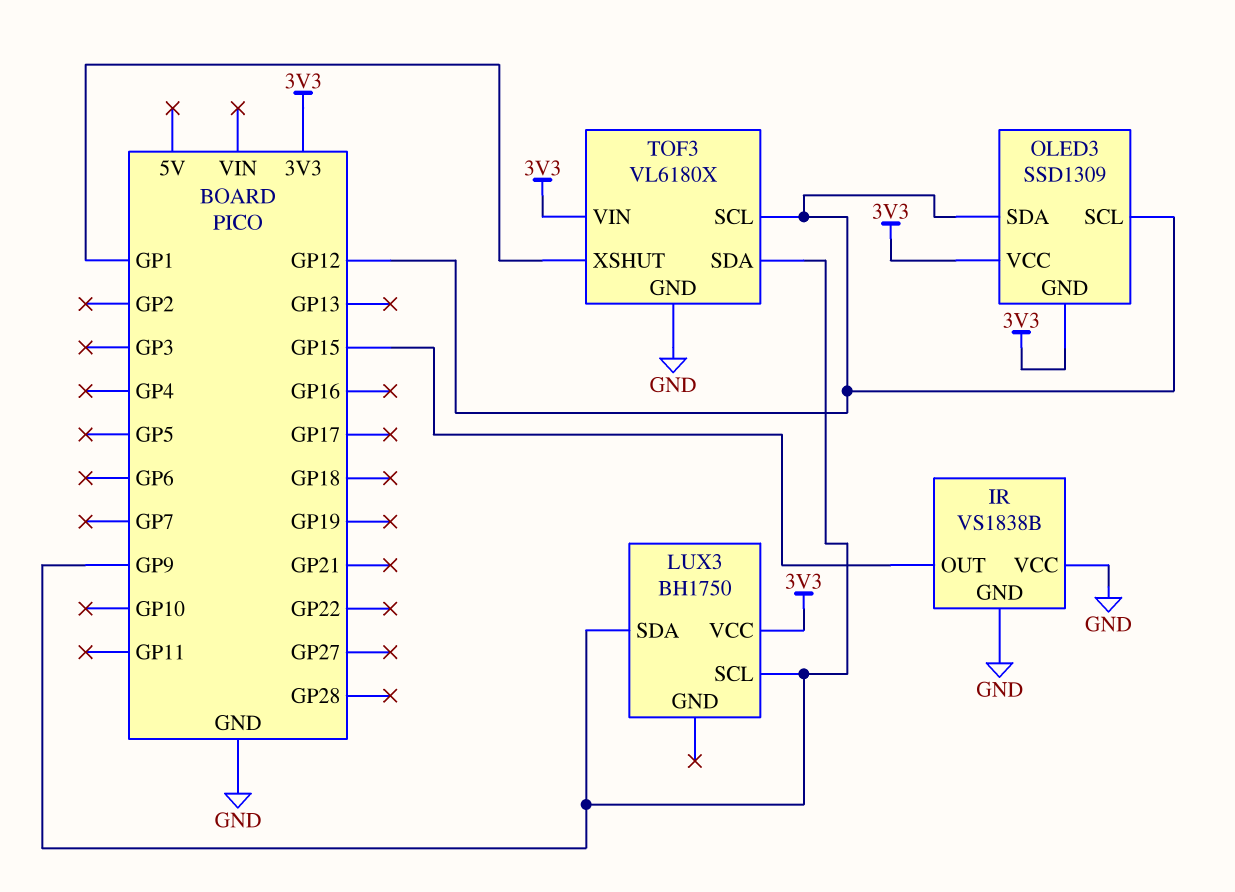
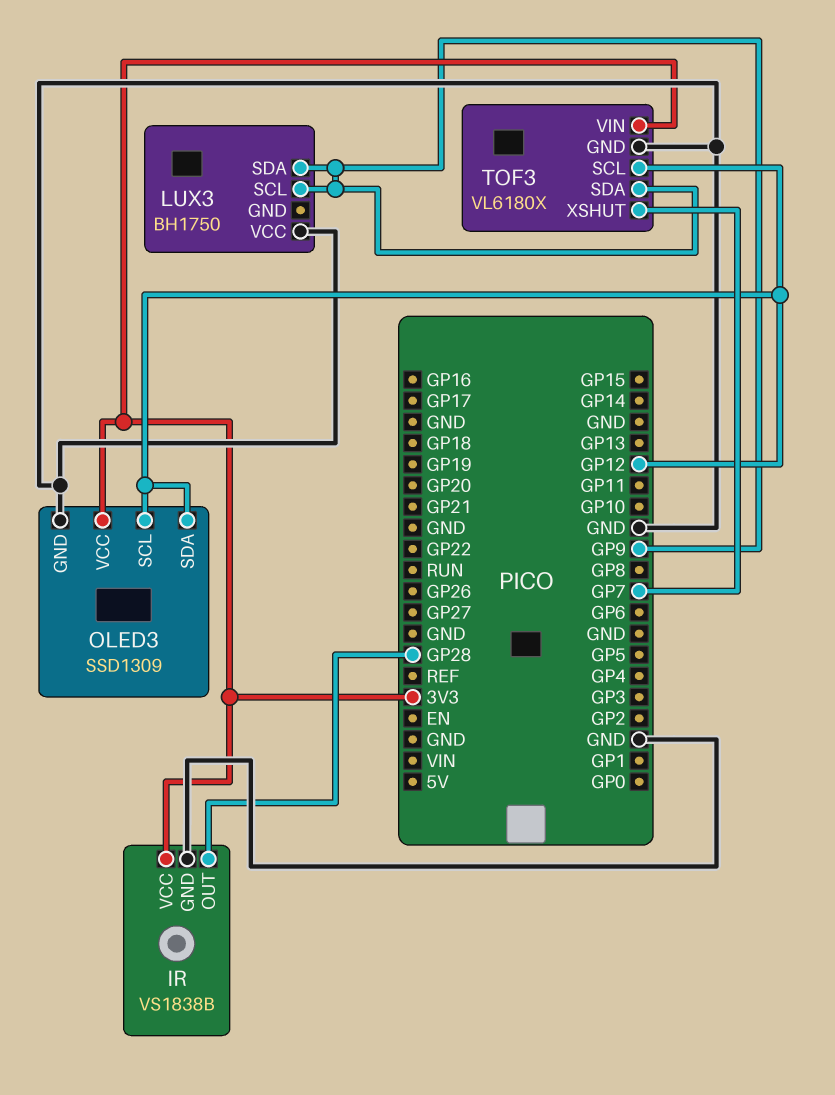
IR pin OUT: GP15 -> GP28
IR pin VCC: GND -> 3V3
LUX3 pin VCC: 3V3 -> GND
OLED3 pin GND: 3V3 -> GND
TOF3 pin XSHUT: GP1 -> GP7

